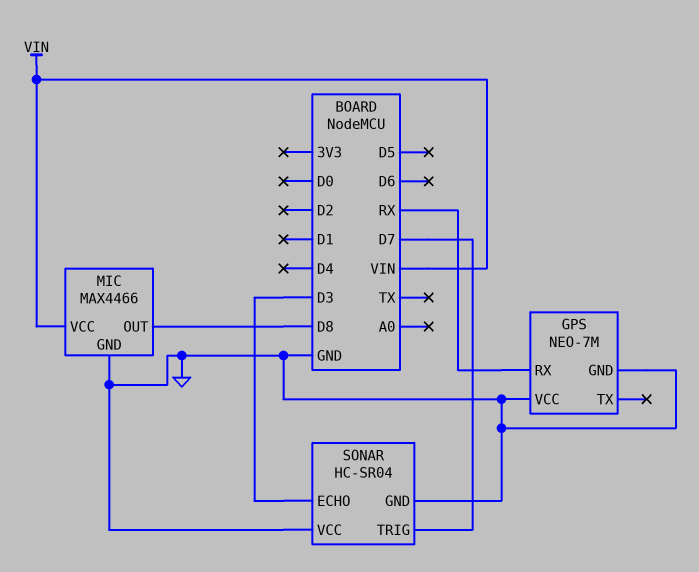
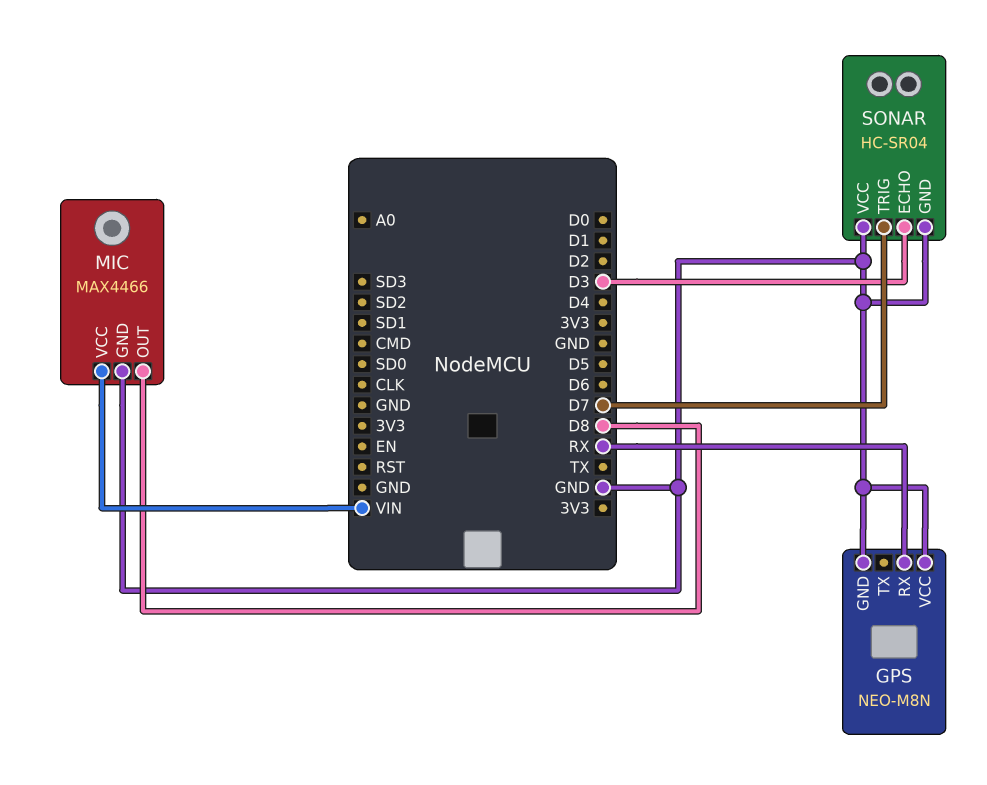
GPS: NEO-7M -> NEO-M8N

